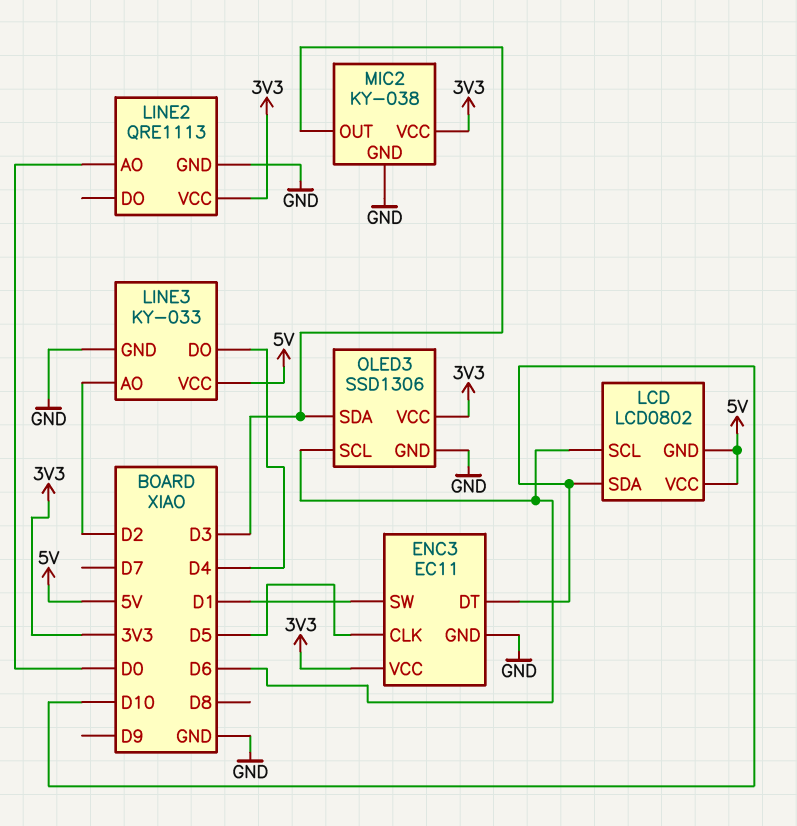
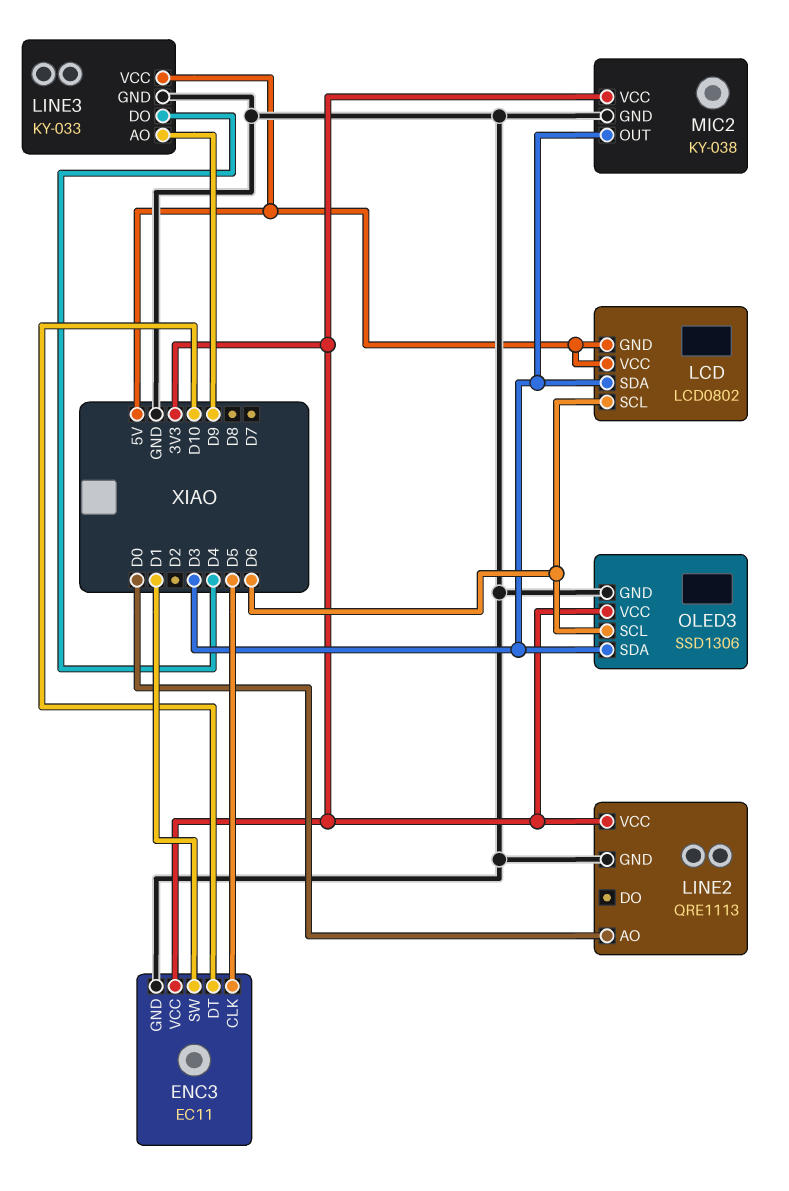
LCD pin SDA: D10 -> D3
LINE3 pin AO: D2 -> D9

